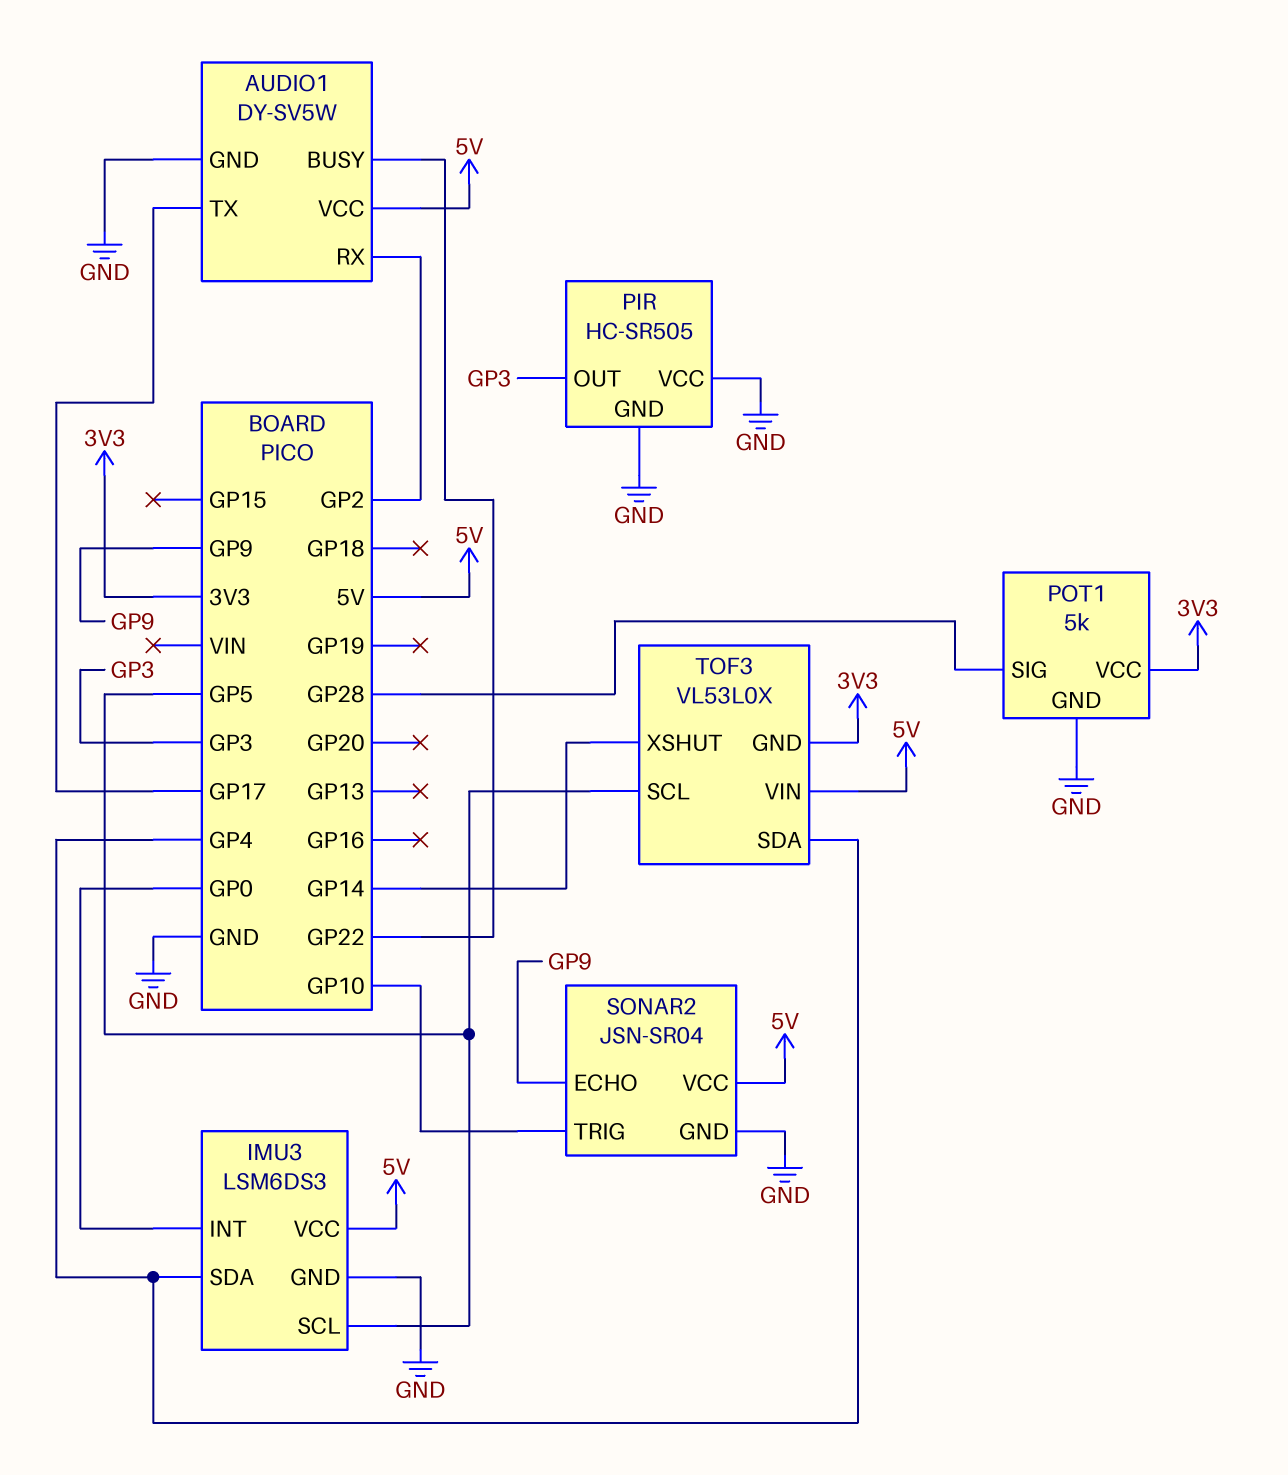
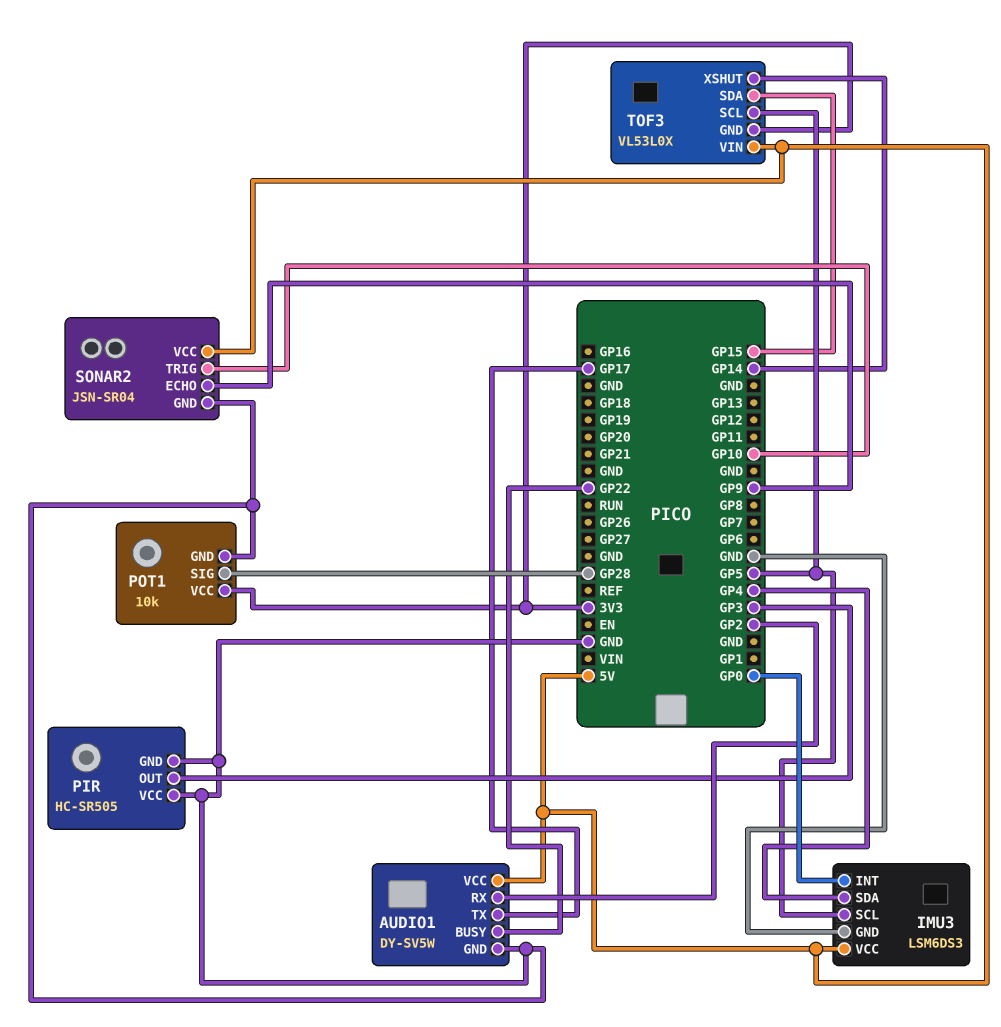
POT1: 5k -> 10k
TOF3 pin SDA: GP4 -> GP15

